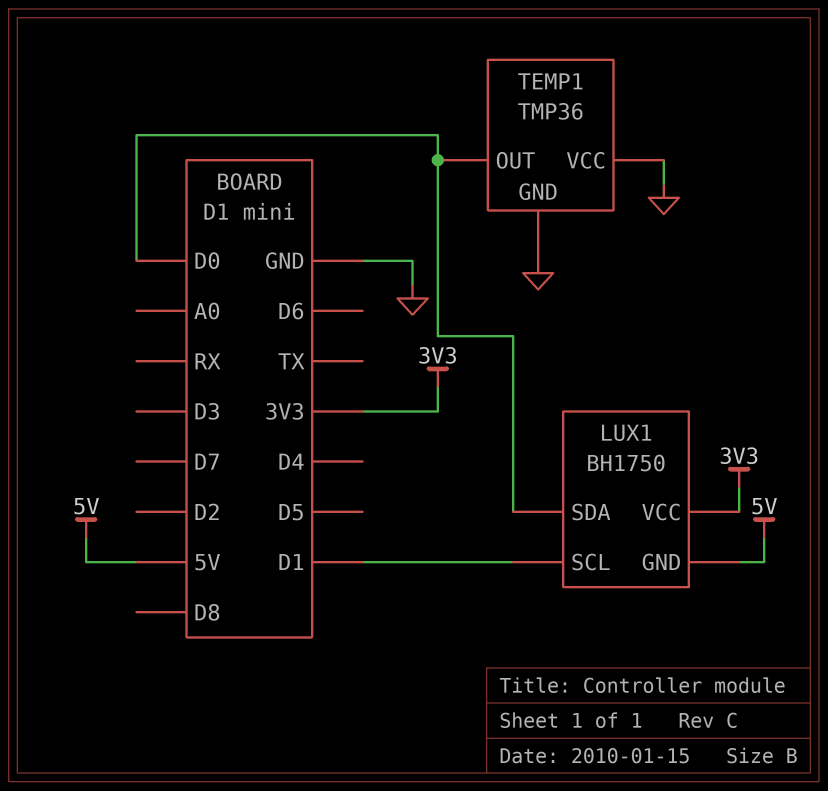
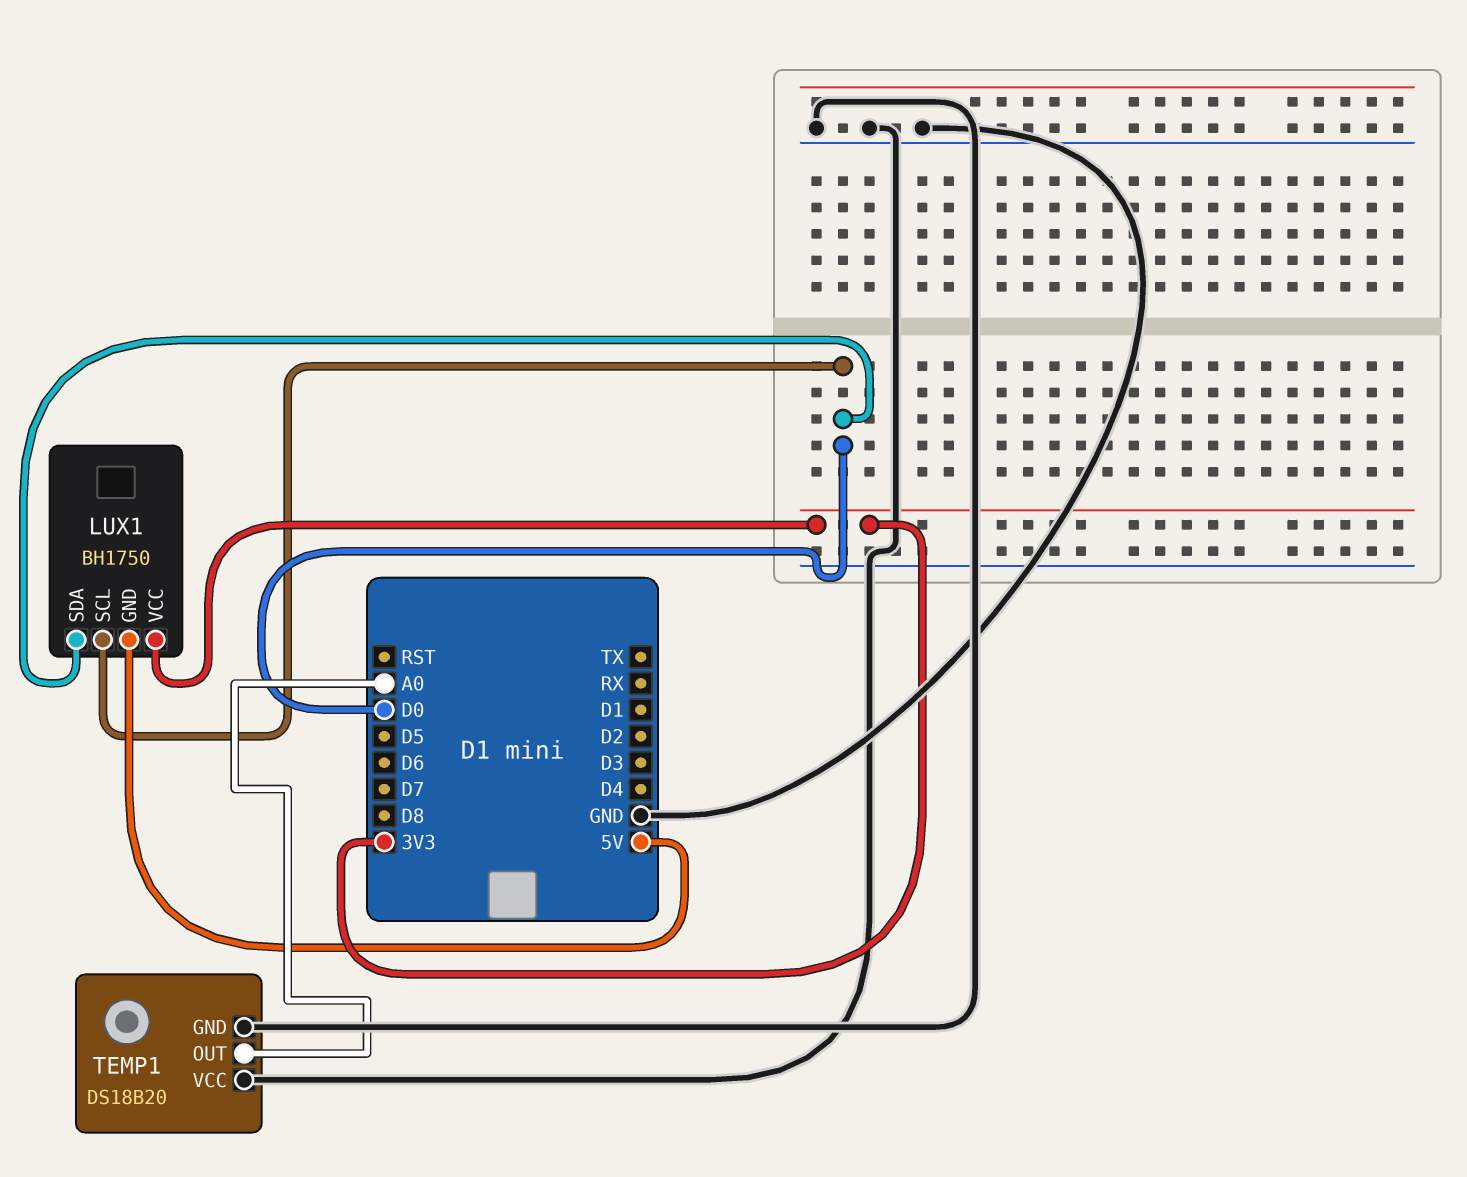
LUX1 pin SCL: D1 -> D0
TEMP1: TMP36 -> DS18B20
TEMP1 pin OUT: D0 -> A0

